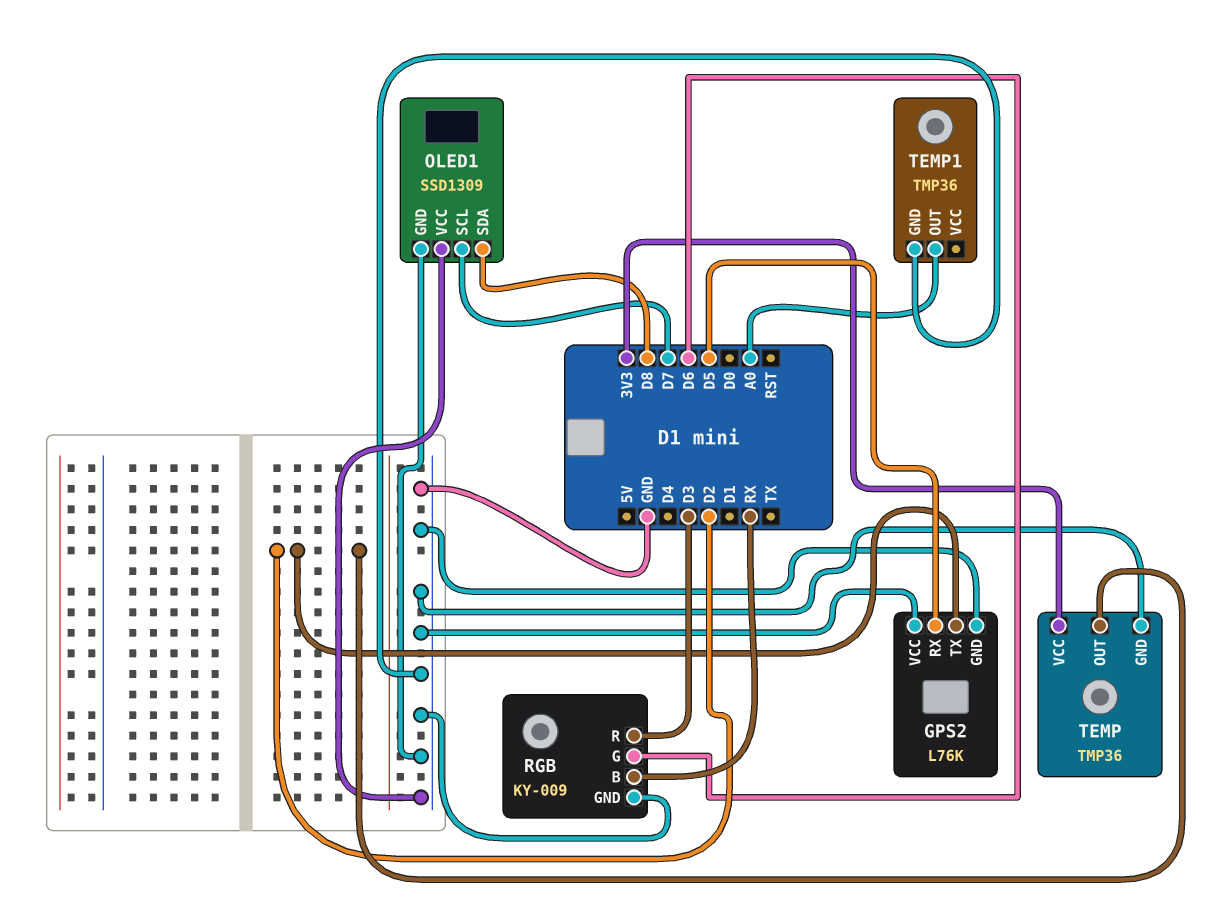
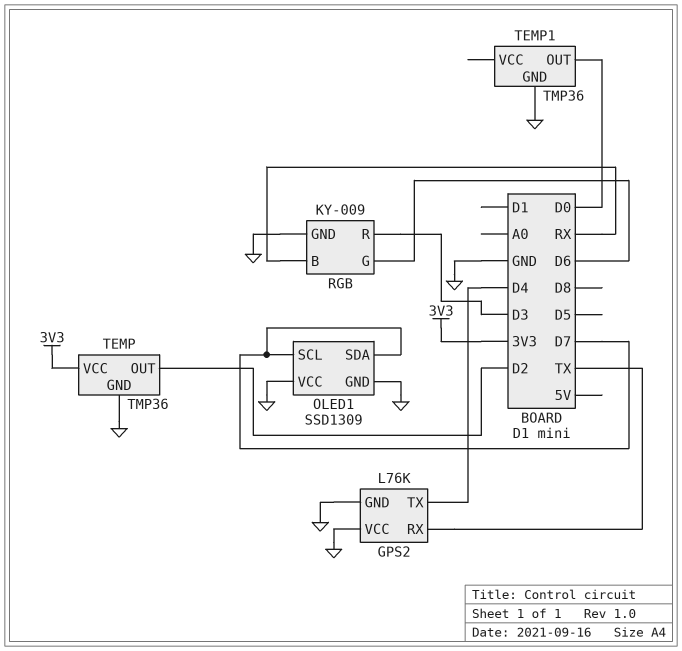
GPS2 pin RX: D5 -> TX
GPS2 pin TX: D2 -> D4
OLED1 pin SDA: D8 -> D7
TEMP1 pin OUT: A0 -> D0

